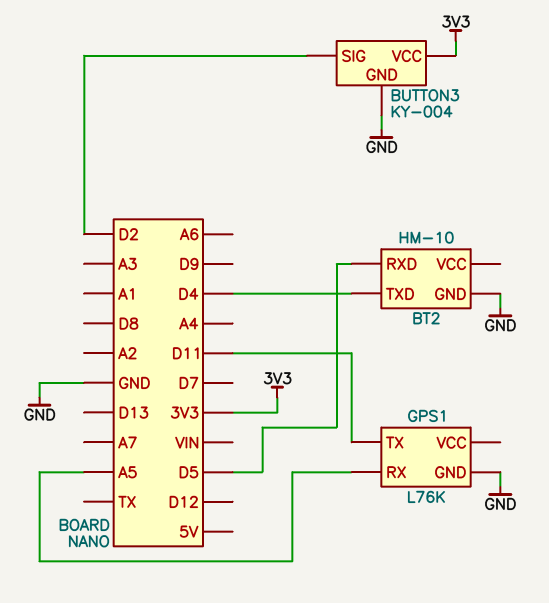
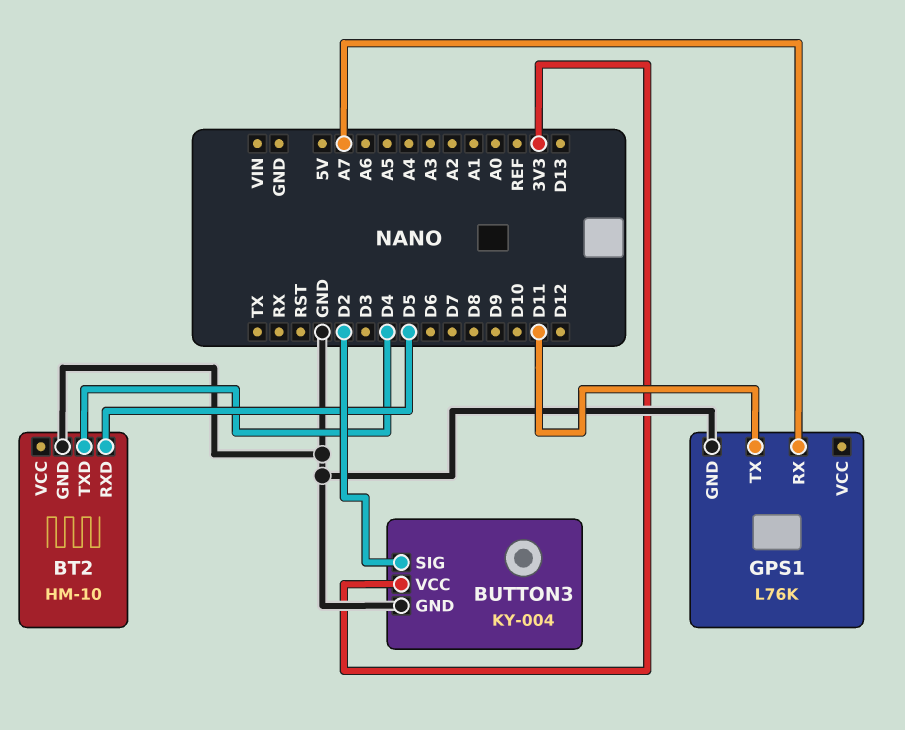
GPS1 pin RX: A5 -> A7

